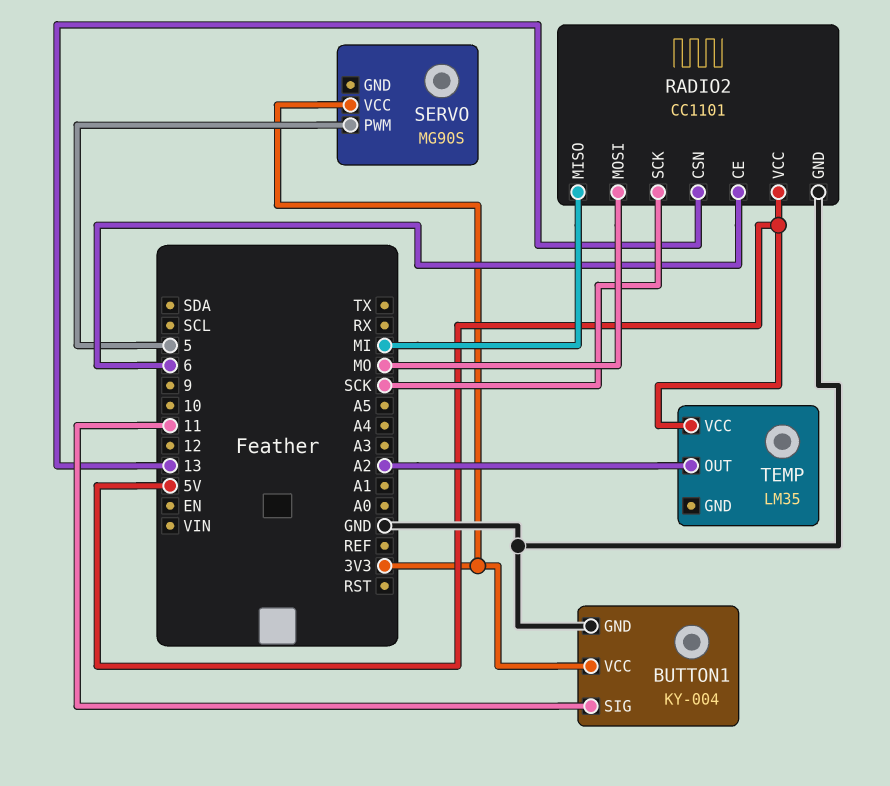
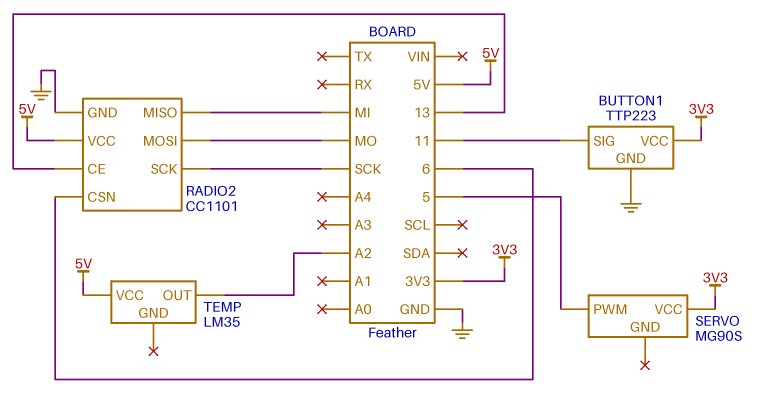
BUTTON1: KY-004 -> TTP223
RADIO2 pin CE: 6 -> 13
RADIO2 pin CSN: 13 -> 6

